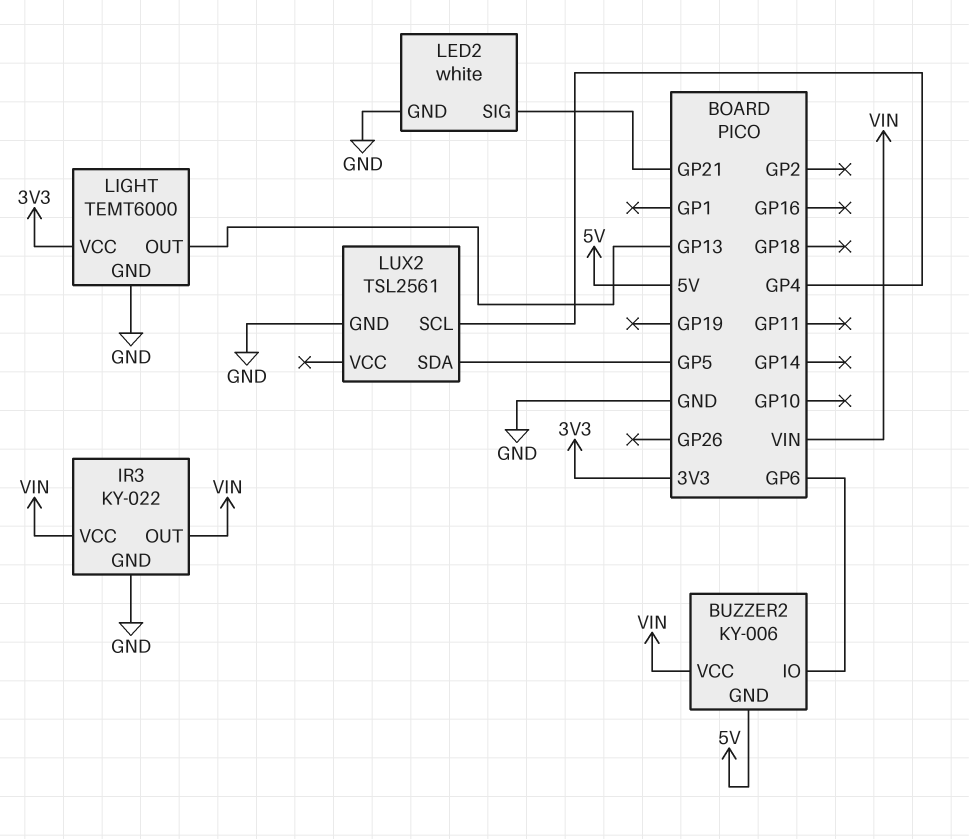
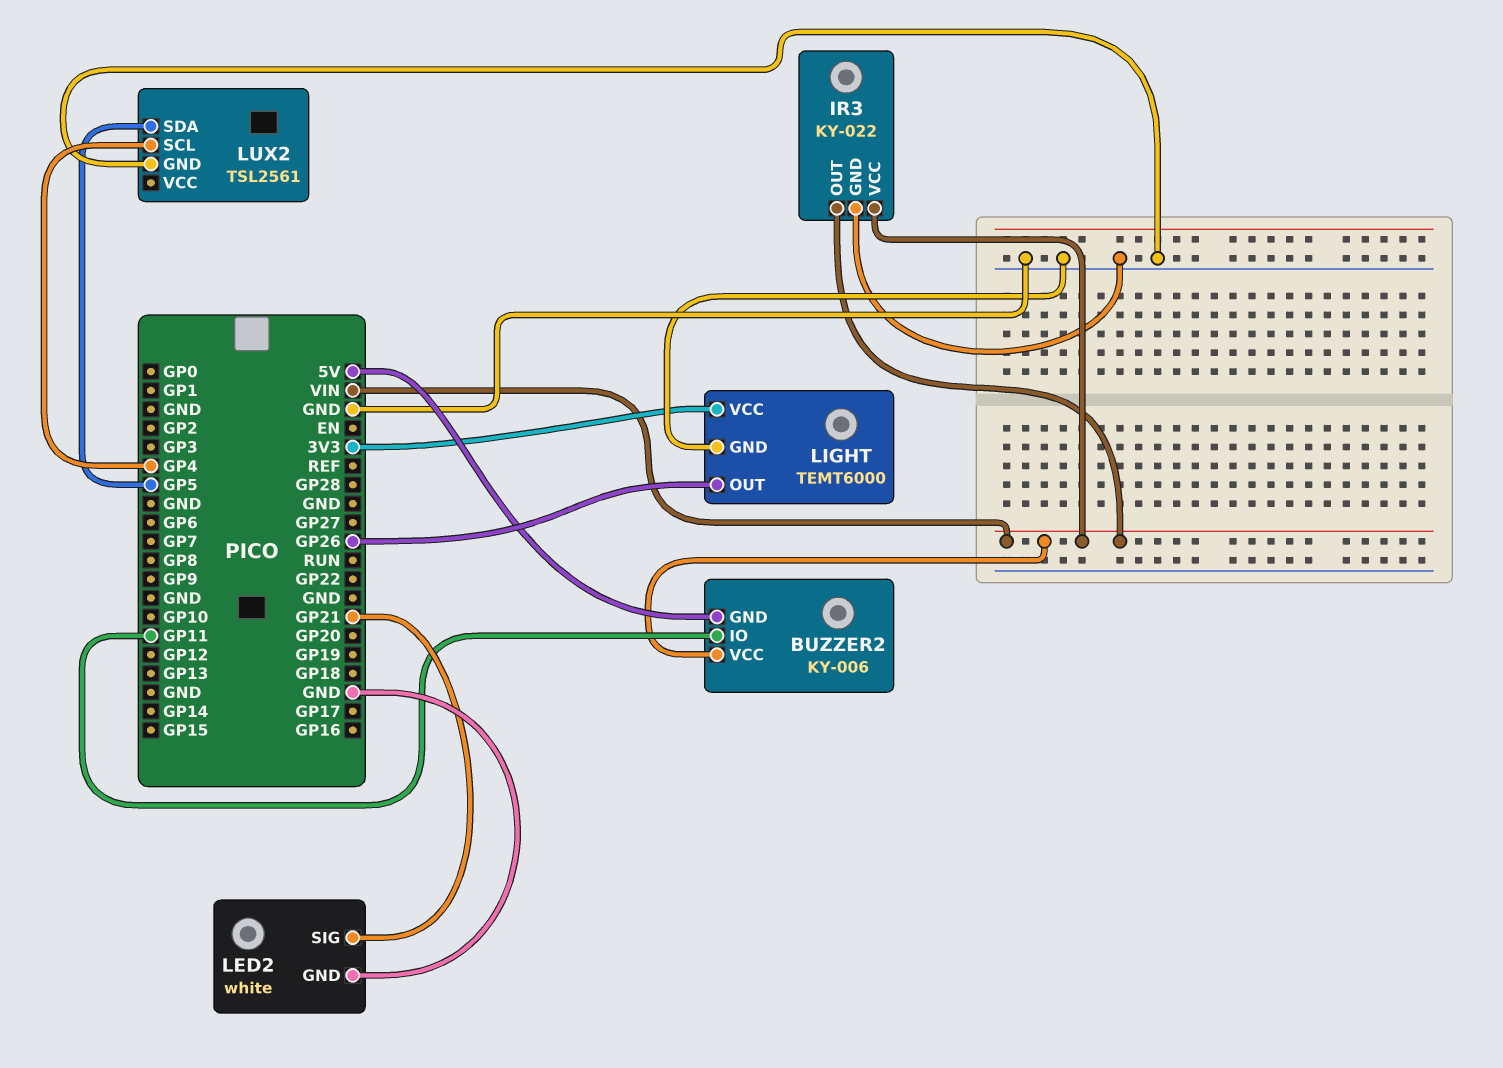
BUZZER2 pin IO: GP6 -> GP11
LIGHT pin OUT: GP13 -> GP26

